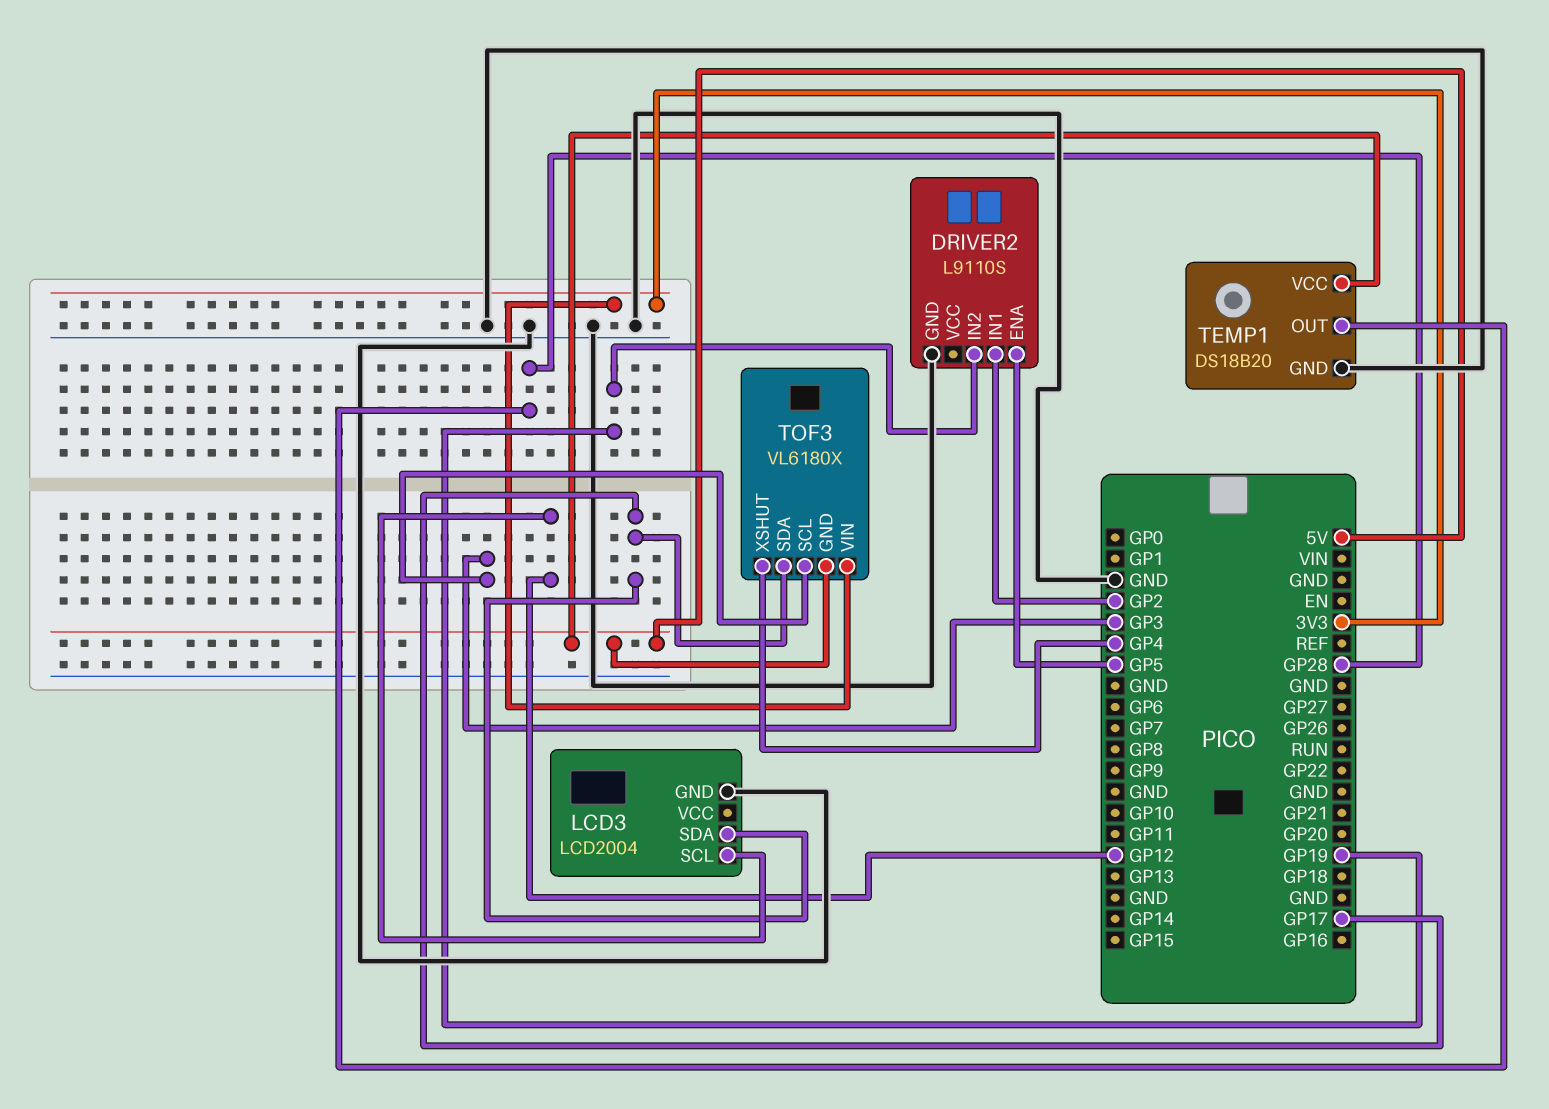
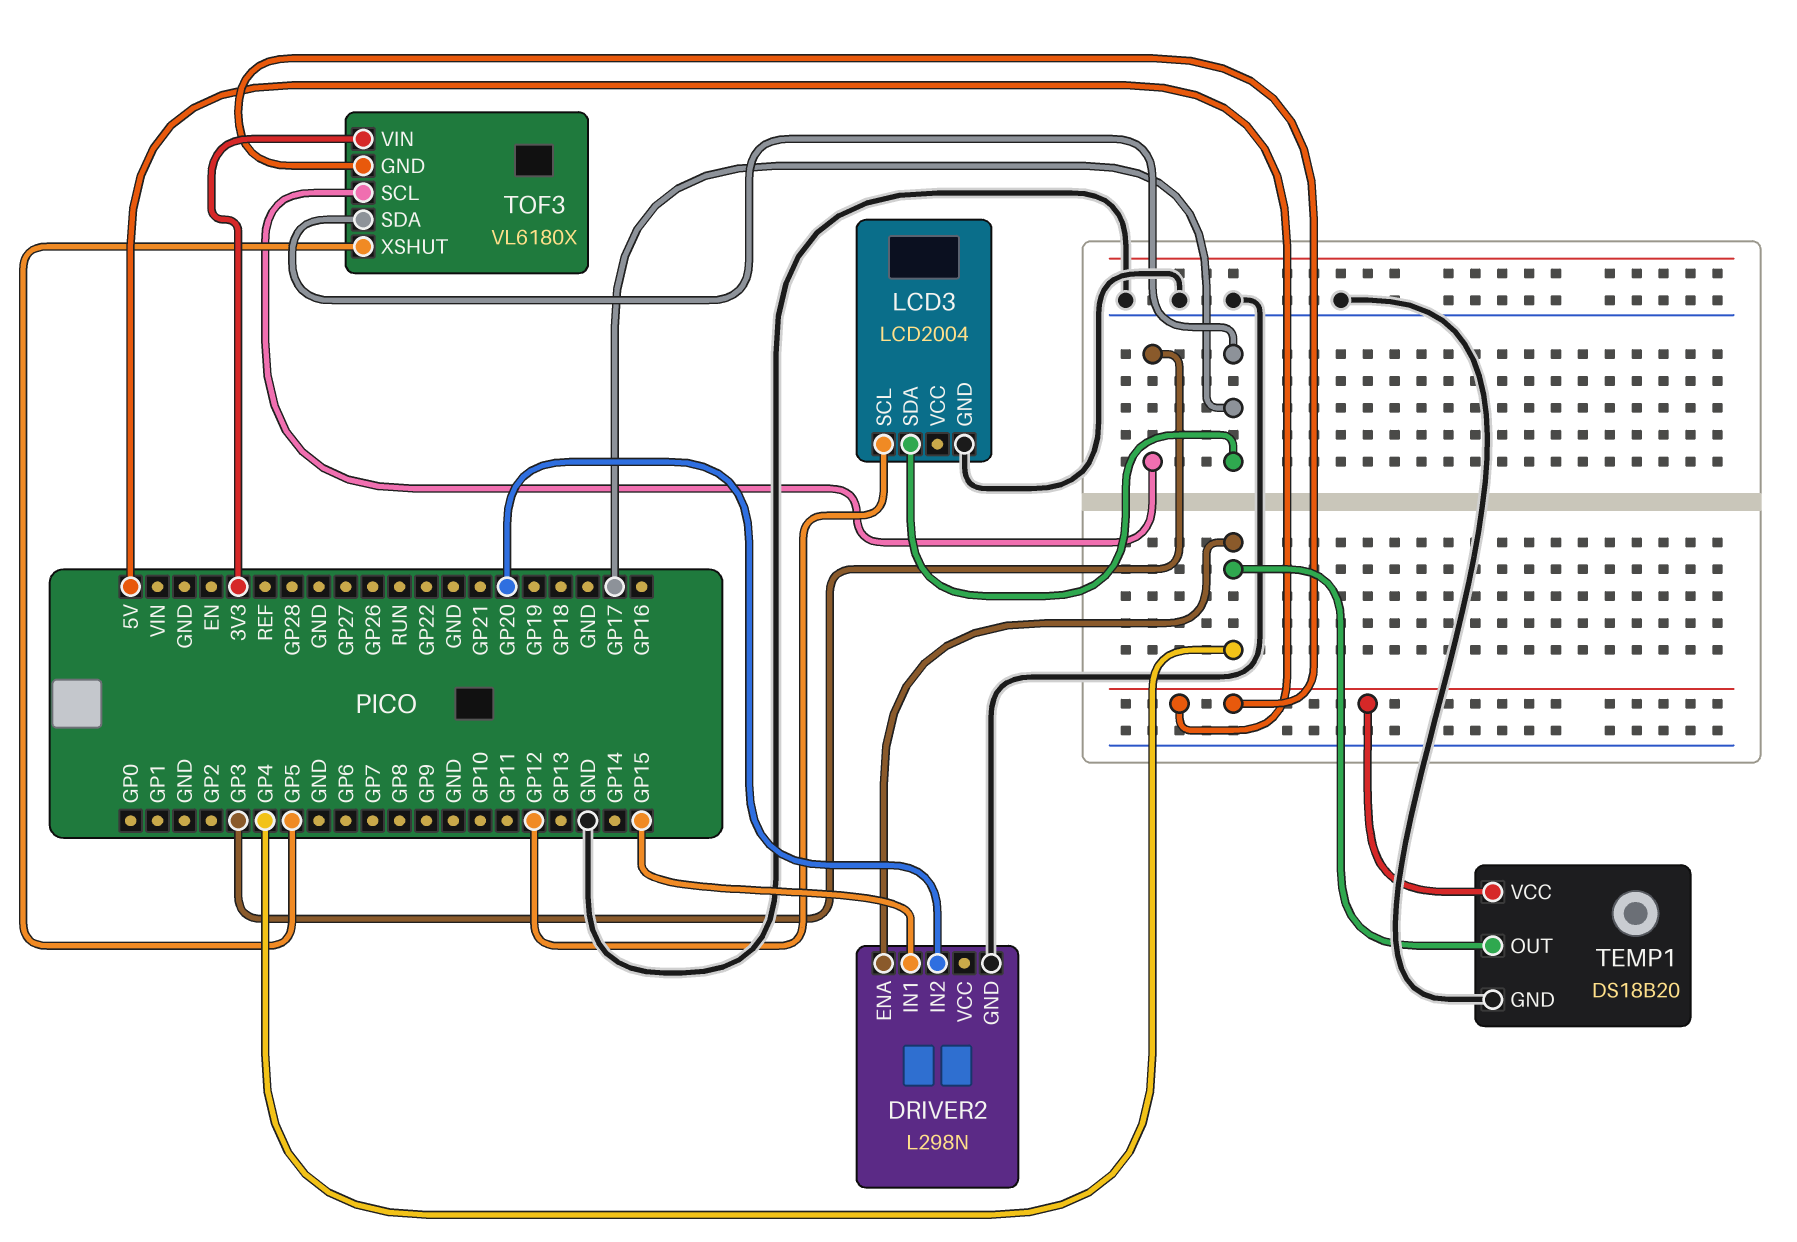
DRIVER2: L9110S -> L298N
DRIVER2 pin ENA: GP5 -> GP4
DRIVER2 pin IN1: GP2 -> GP15
DRIVER2 pin IN2: GP19 -> GP20
TEMP1 pin OUT: GP28 -> GP4
TOF3 pin XSHUT: GP4 -> GP5

